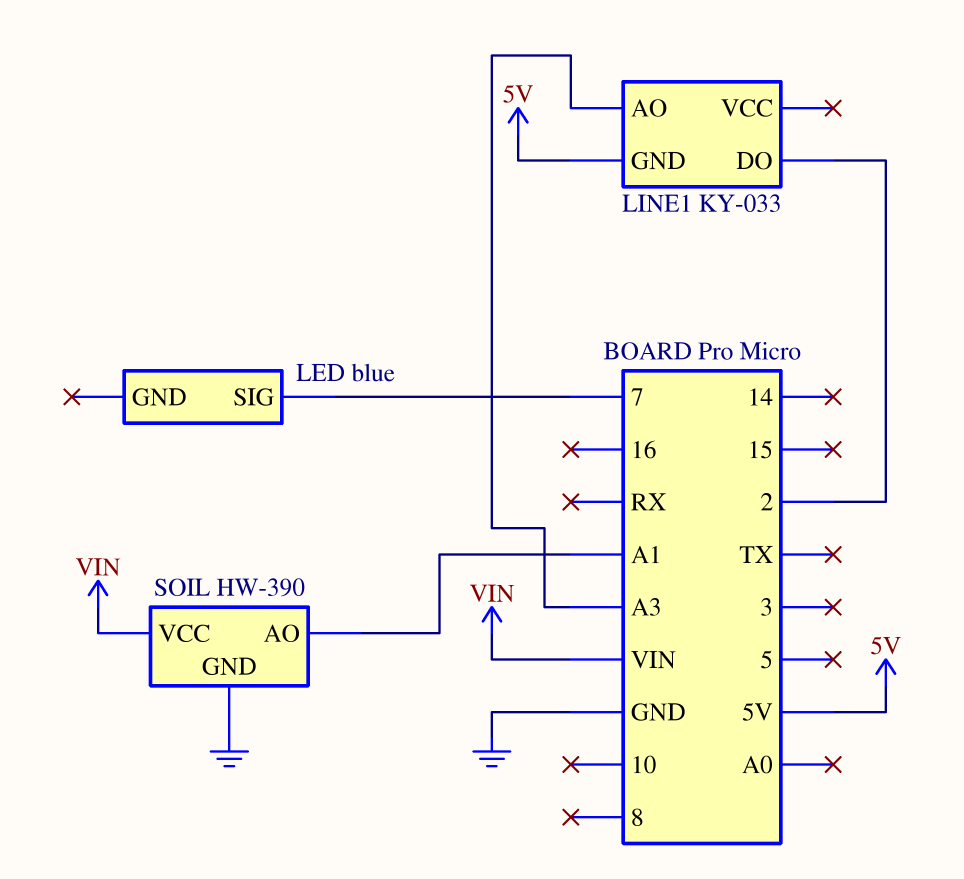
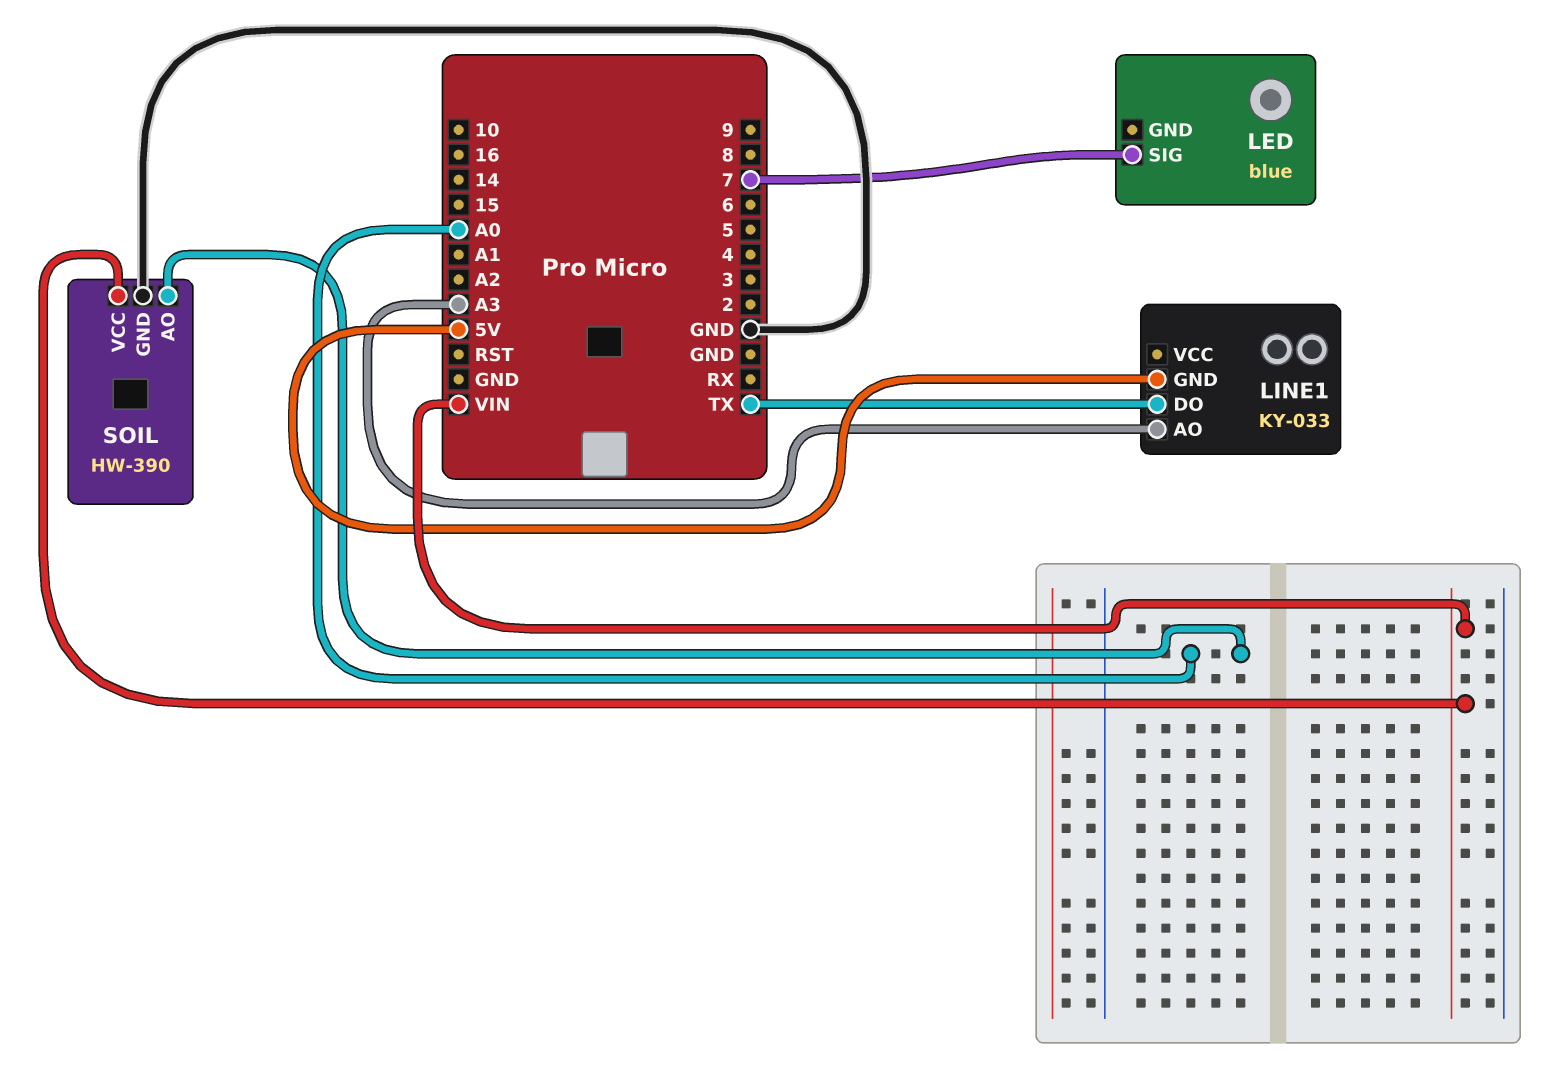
LINE1 pin DO: 2 -> TX
SOIL pin AO: A1 -> A0

